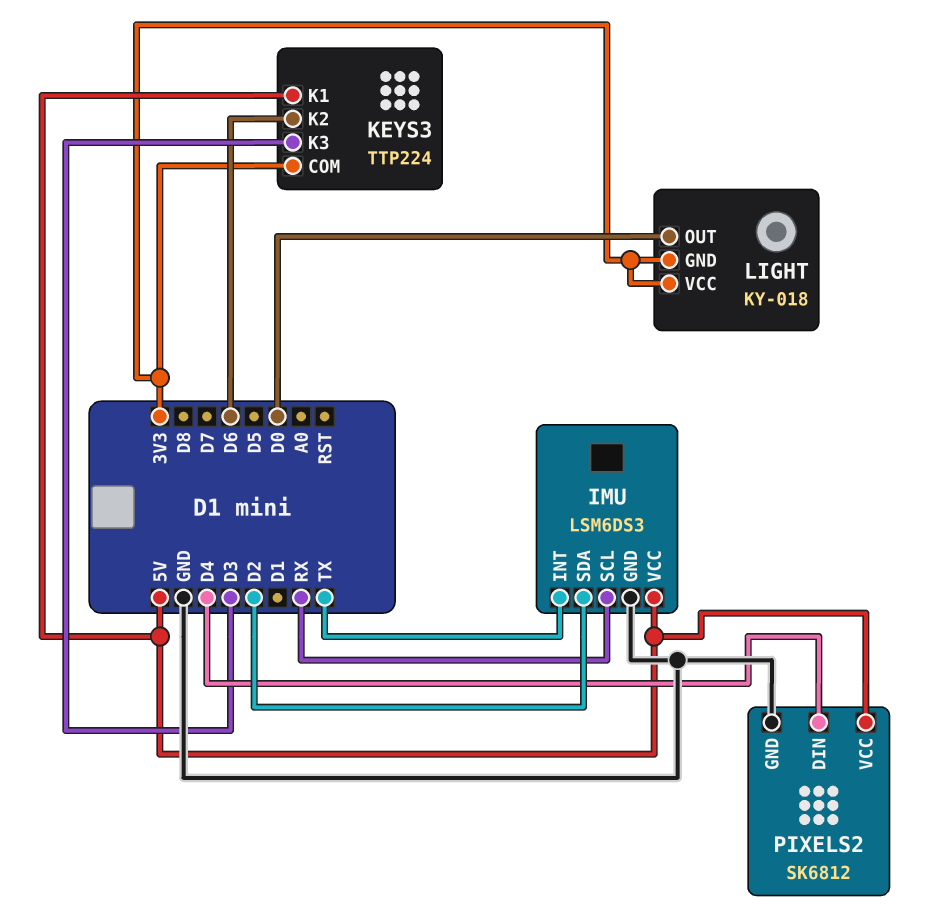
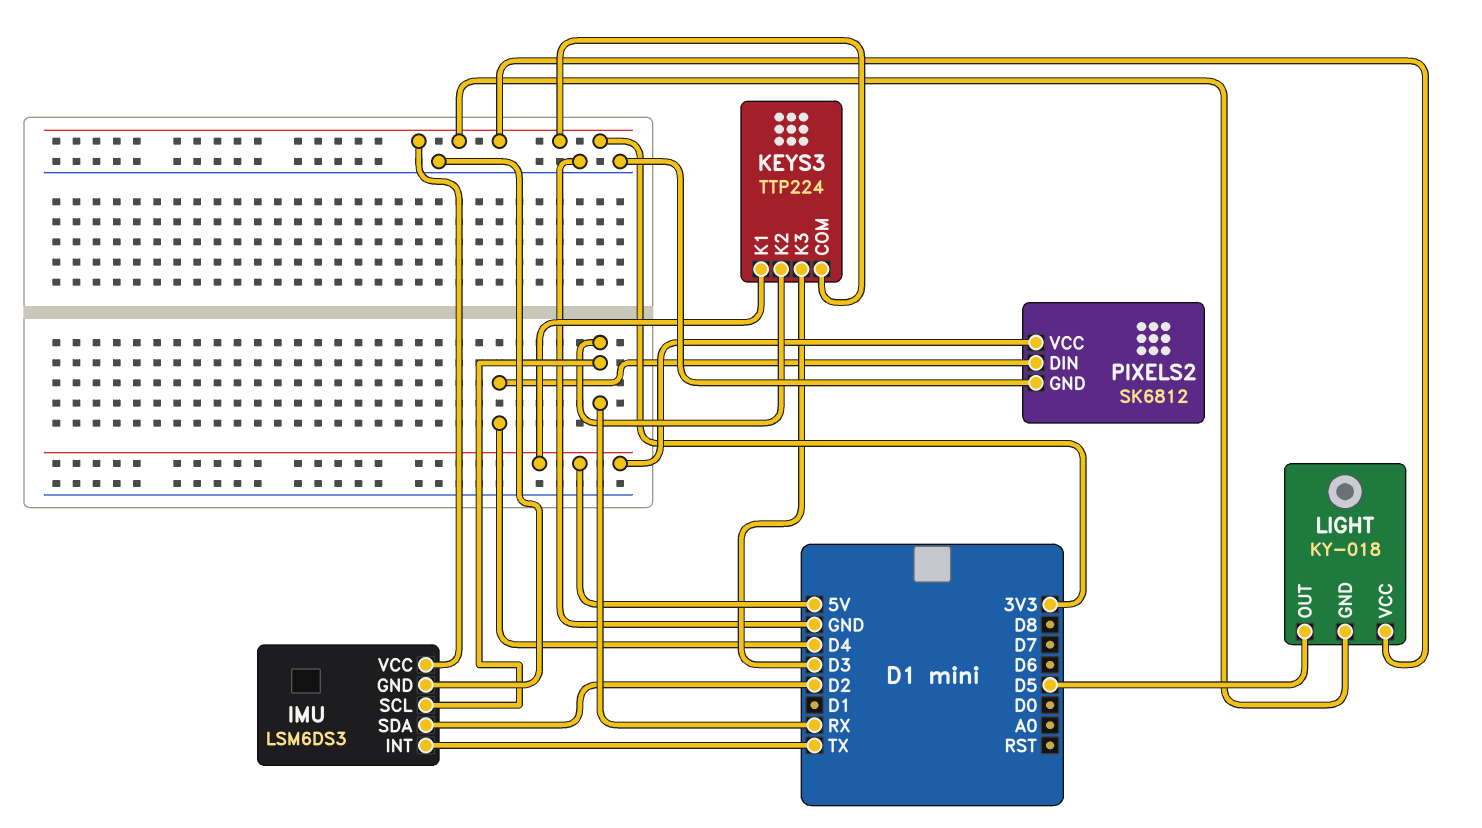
IMU pin VCC: 5V -> 3V3
KEYS3 pin K2: D6 -> RX
LIGHT pin OUT: D0 -> D5

